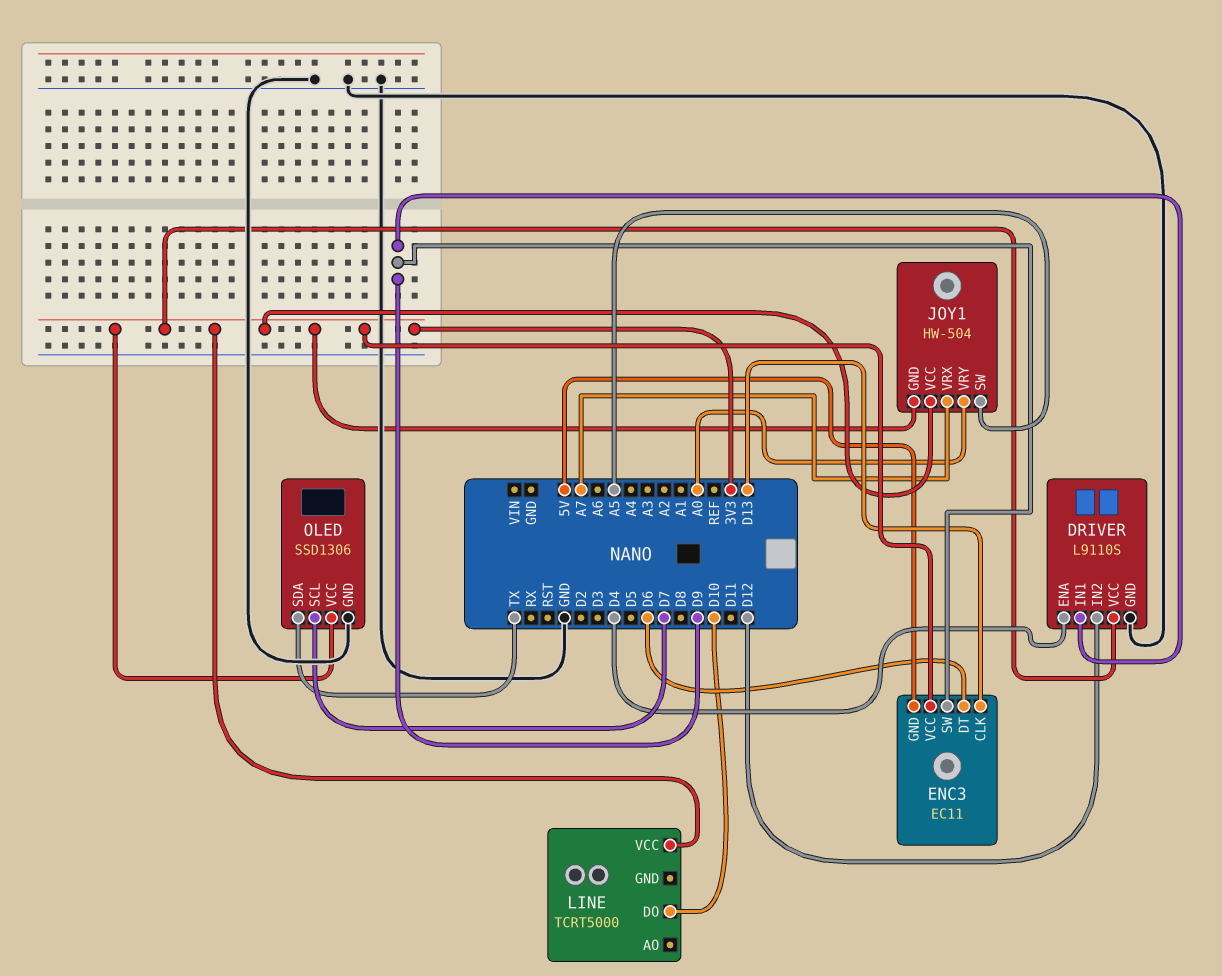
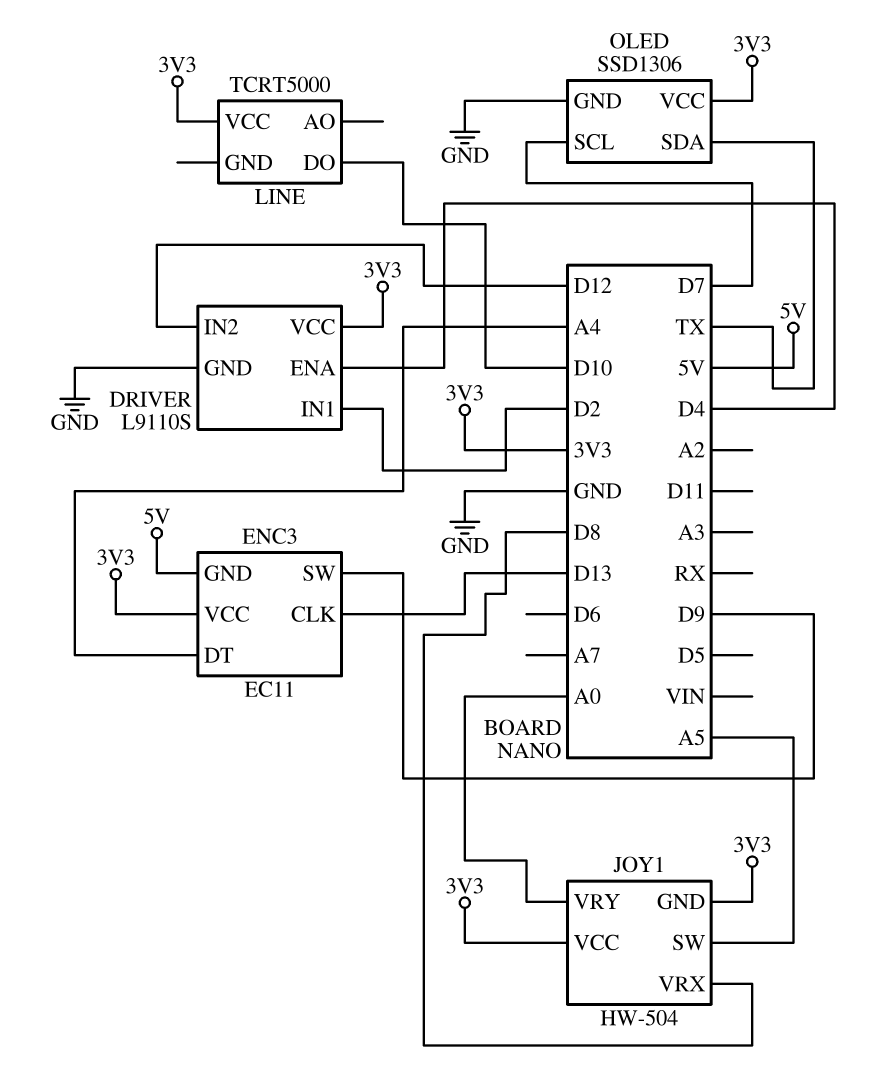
DRIVER pin IN1: D9 -> D2
ENC3 pin DT: D6 -> A4
JOY1 pin VRX: A7 -> D8

